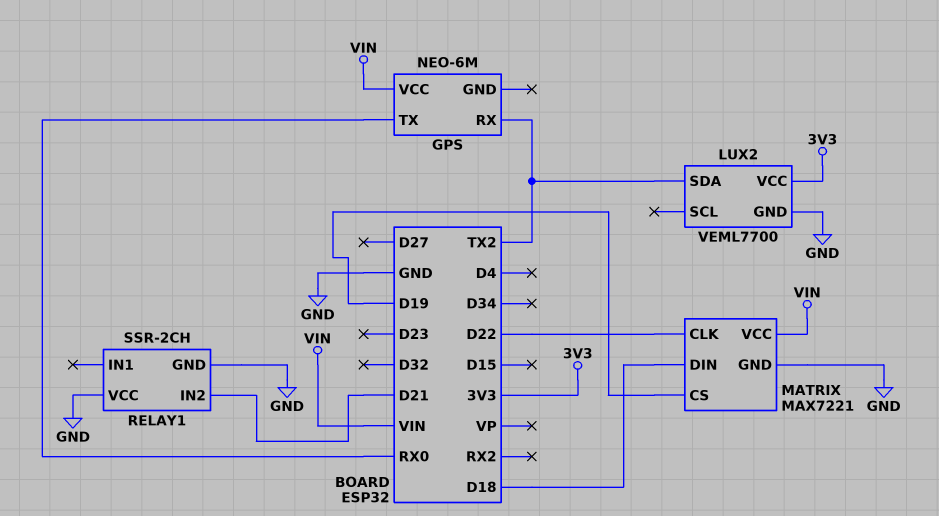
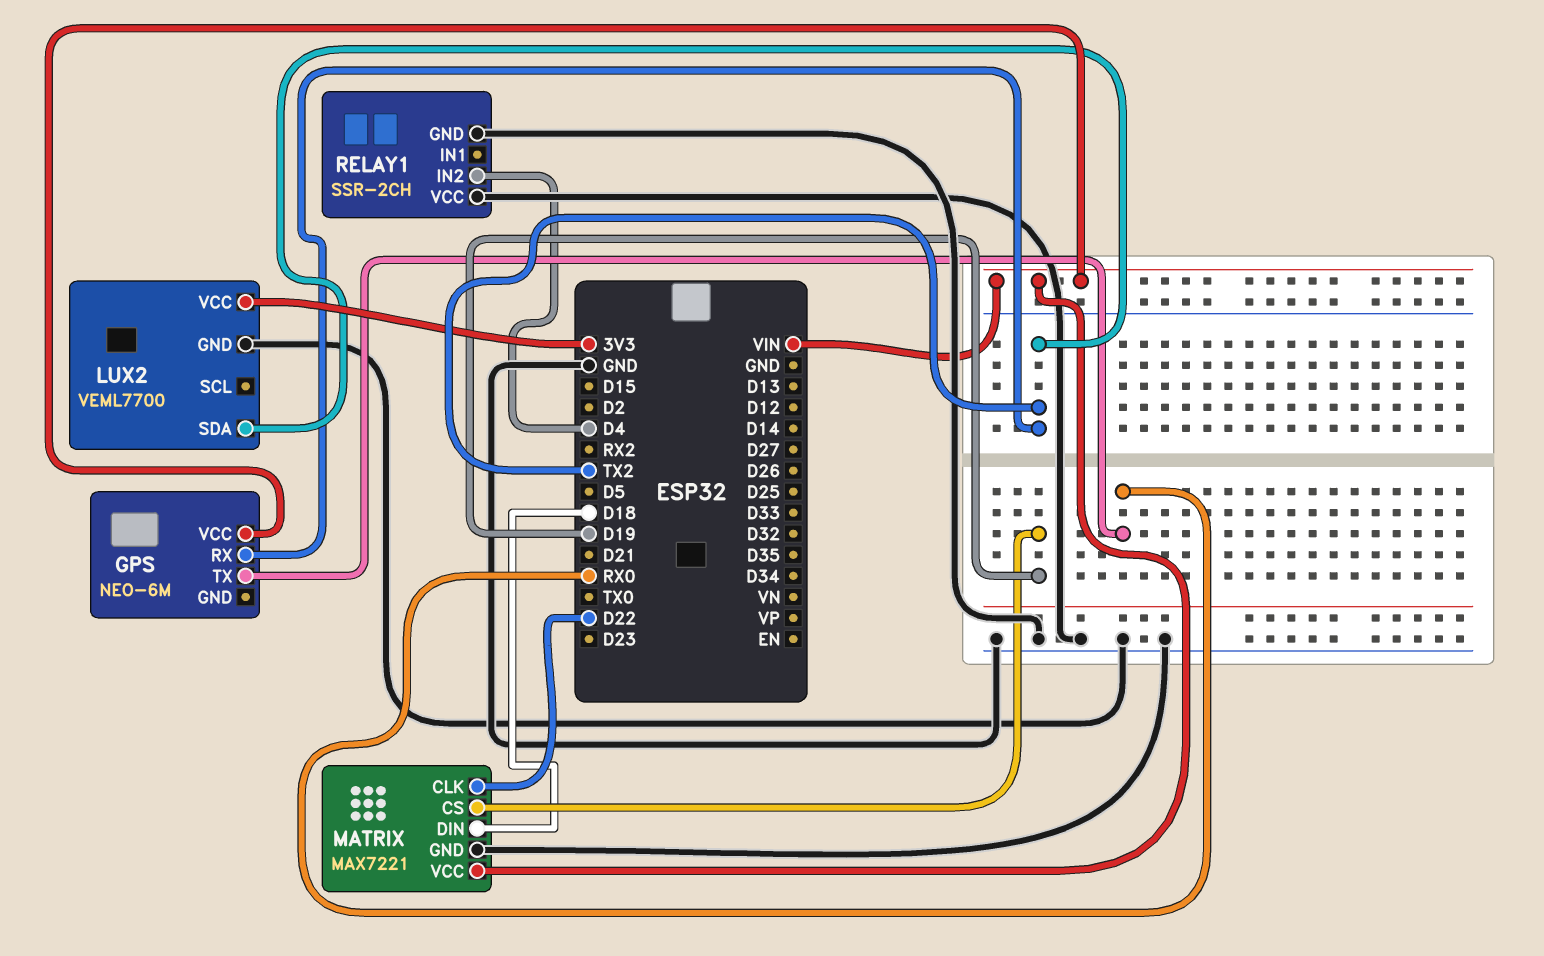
RELAY1 pin IN2: D21 -> D4

